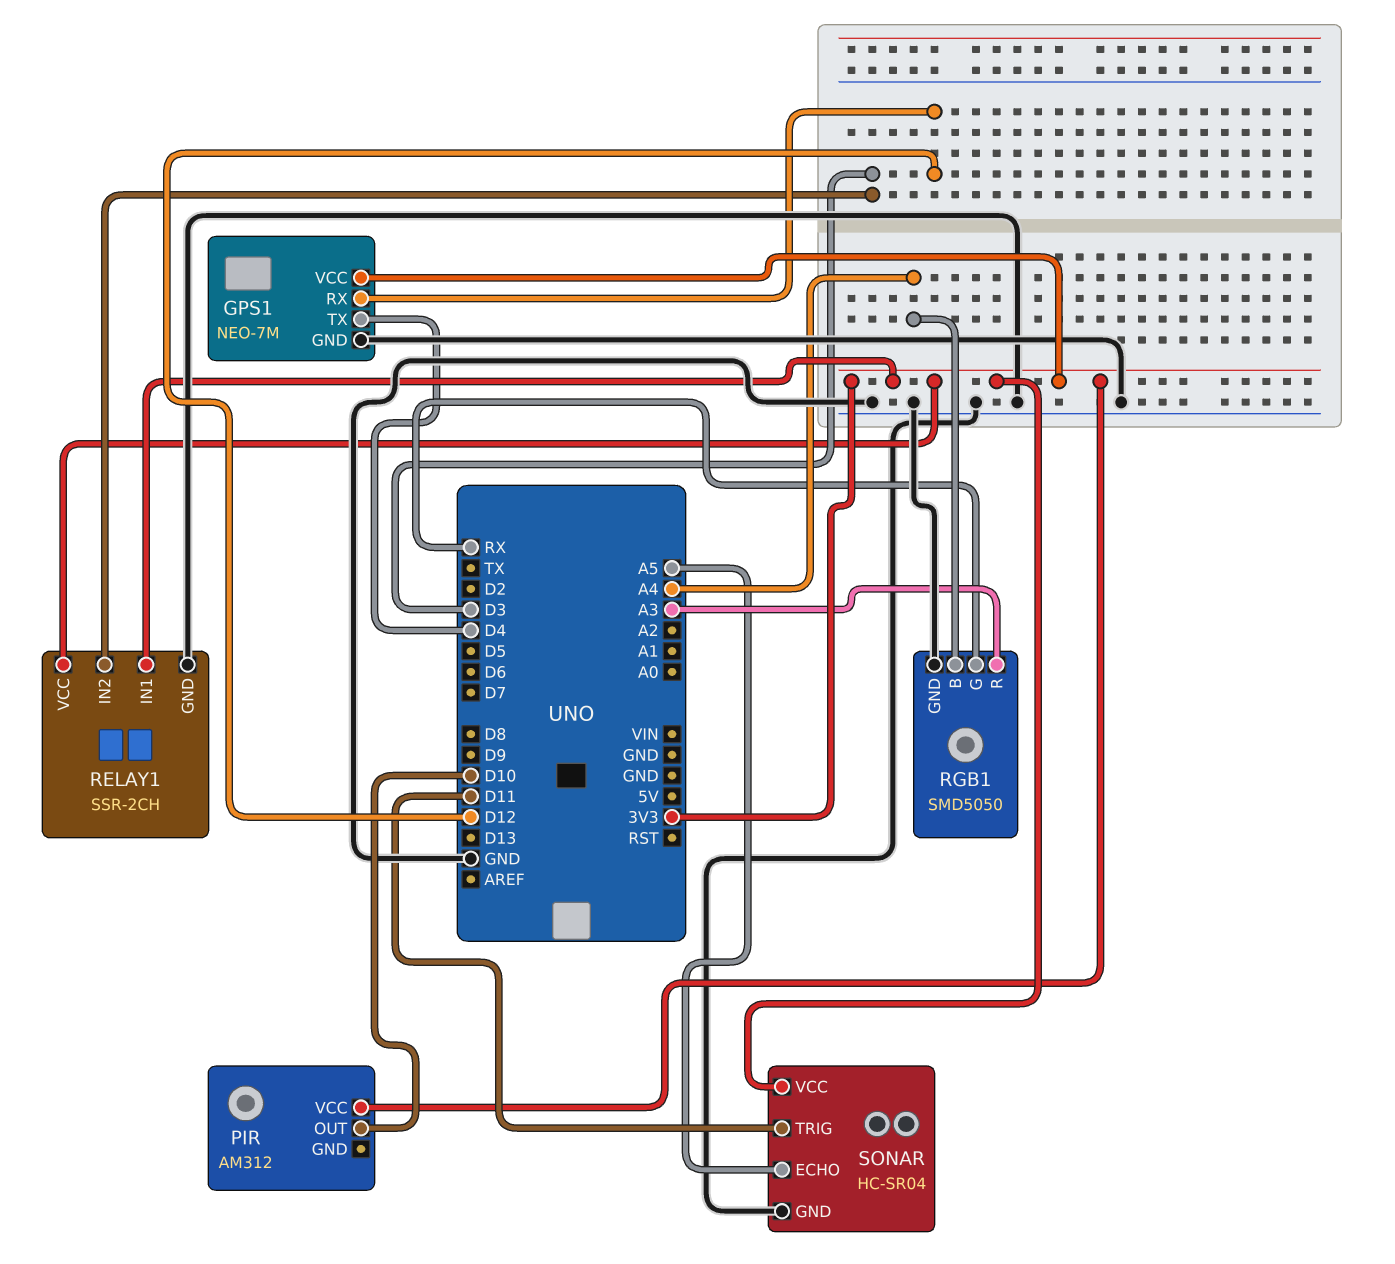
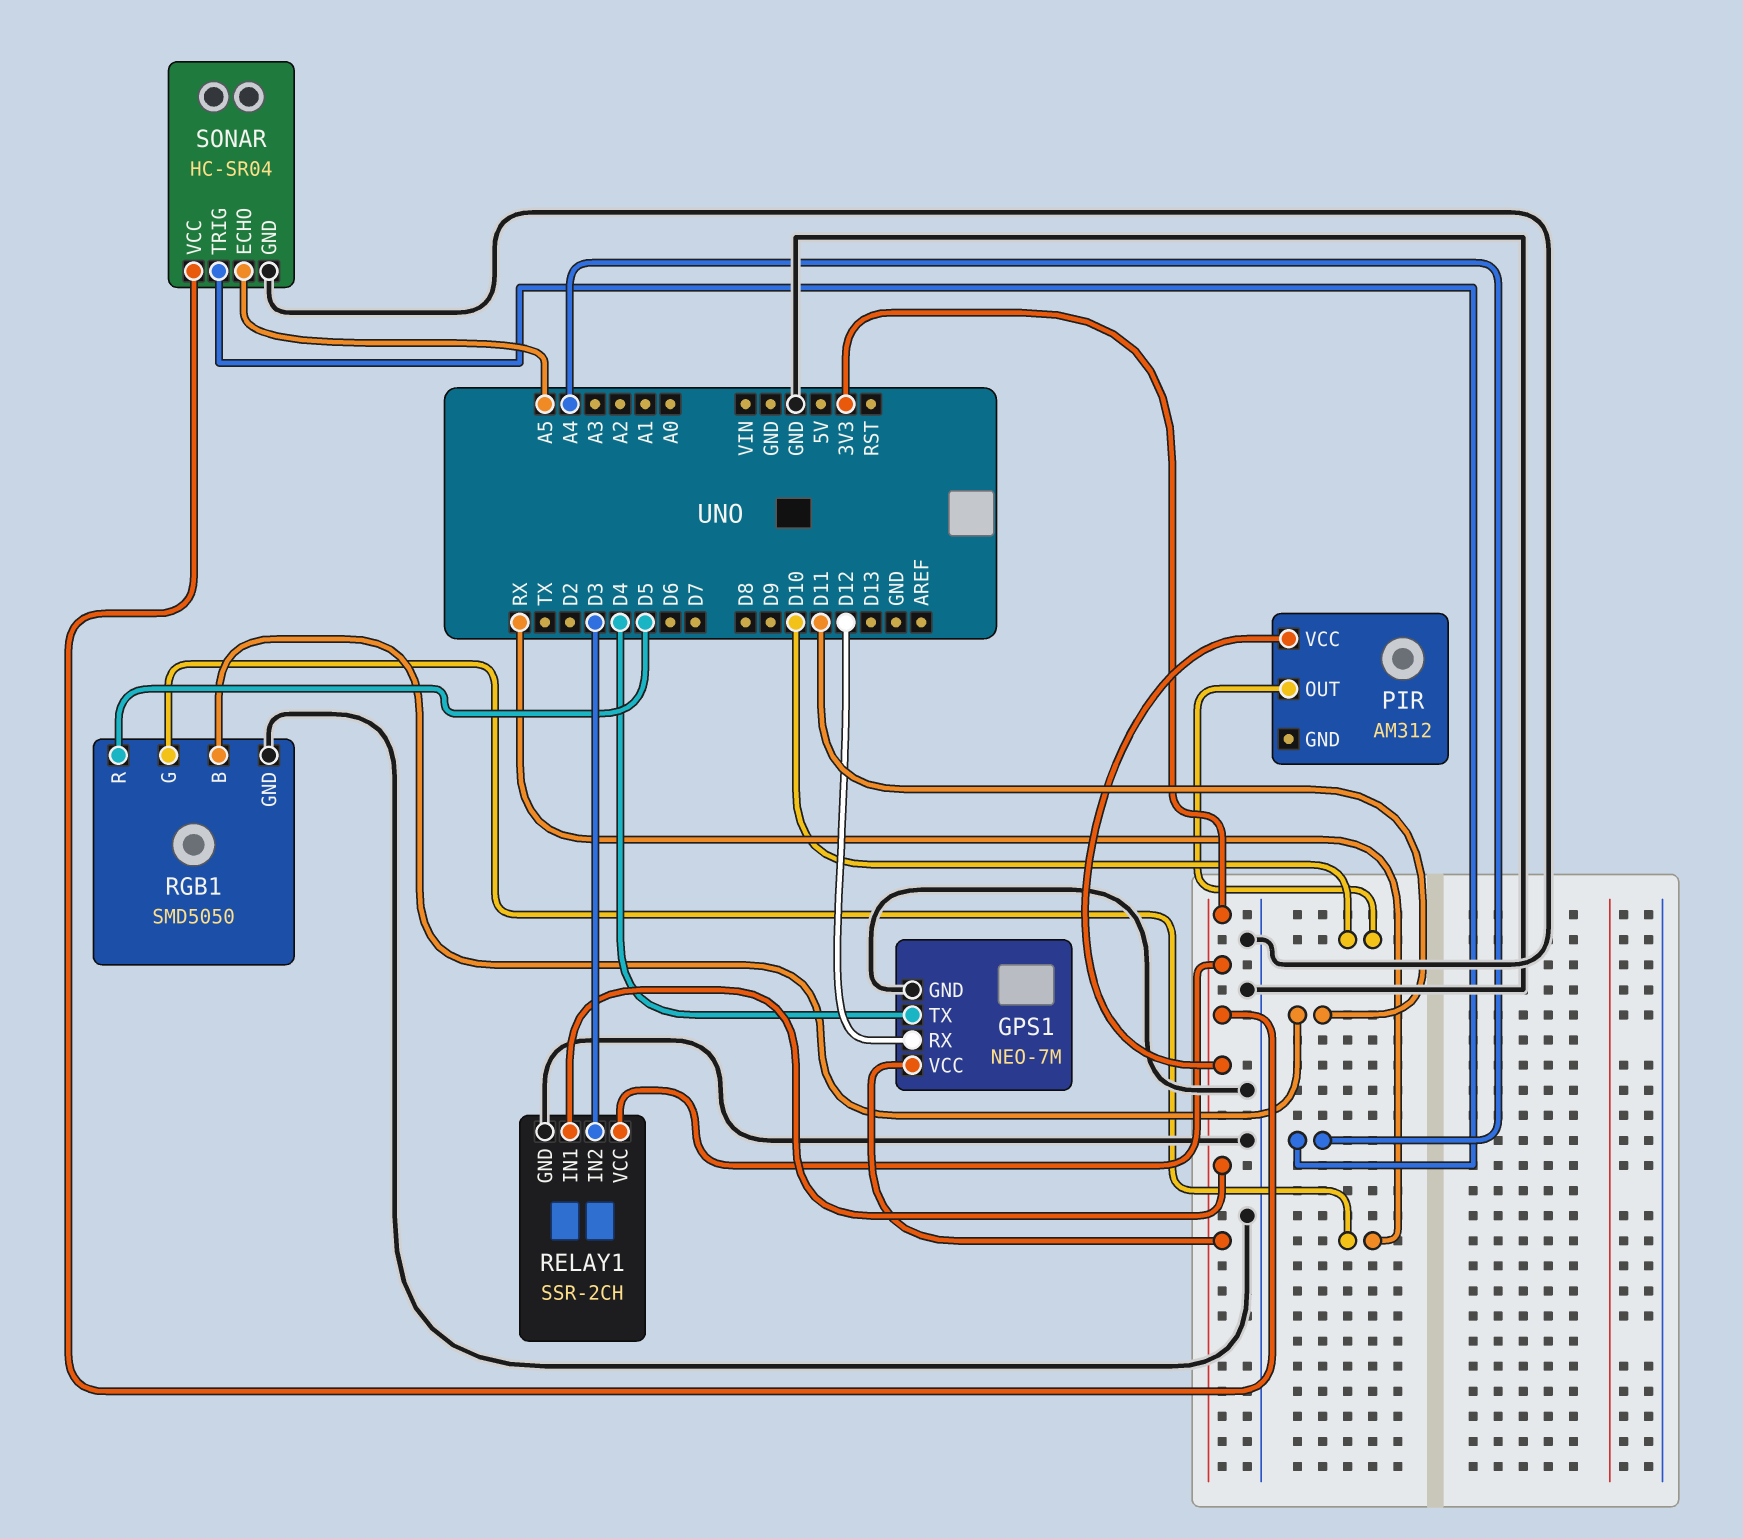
RGB1 pin B: A4 -> D11
RGB1 pin R: A3 -> D5
SONAR pin TRIG: D11 -> A4

